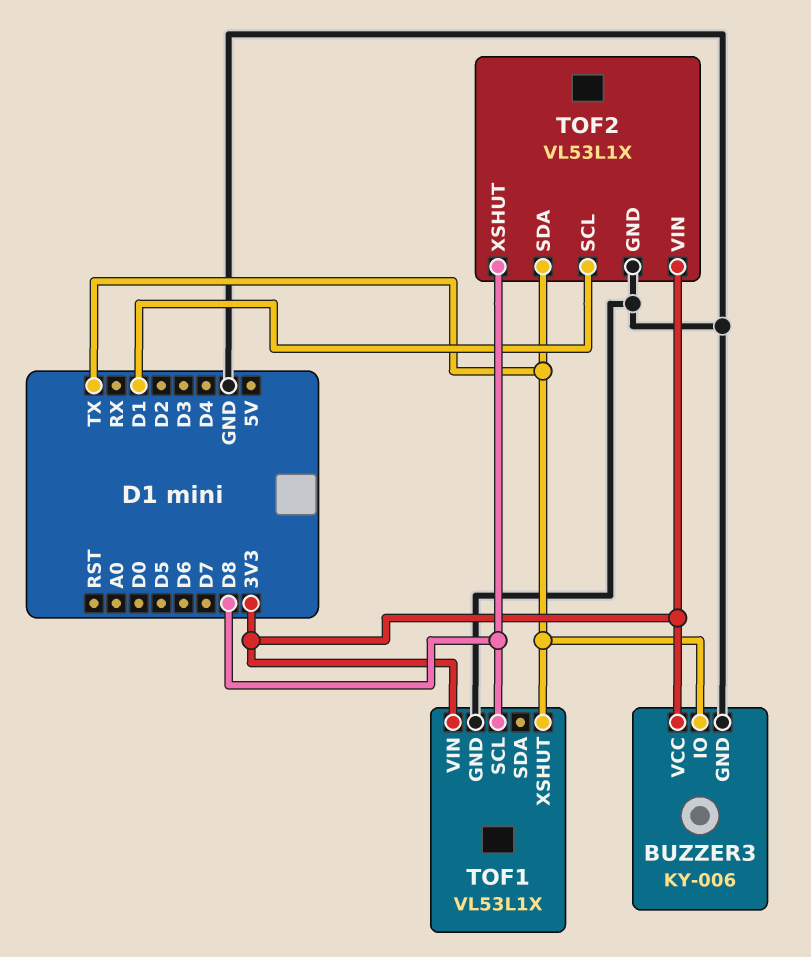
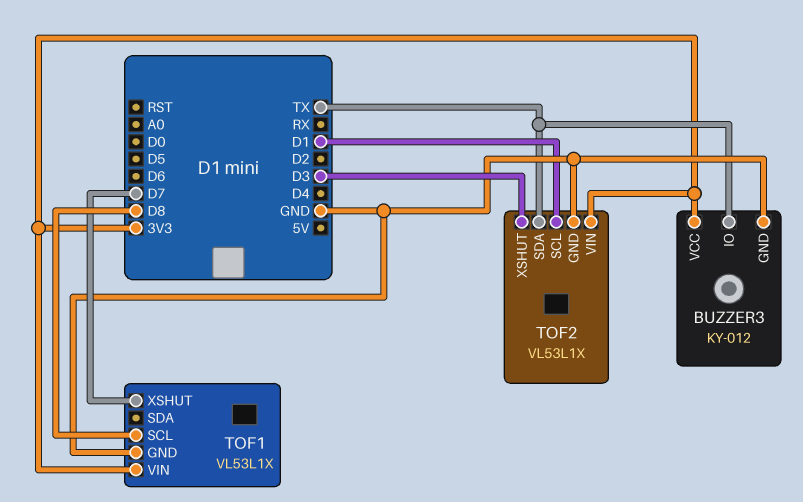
BUZZER3: KY-006 -> KY-012
TOF1 pin XSHUT: TX -> D7
TOF2 pin XSHUT: D8 -> D3

